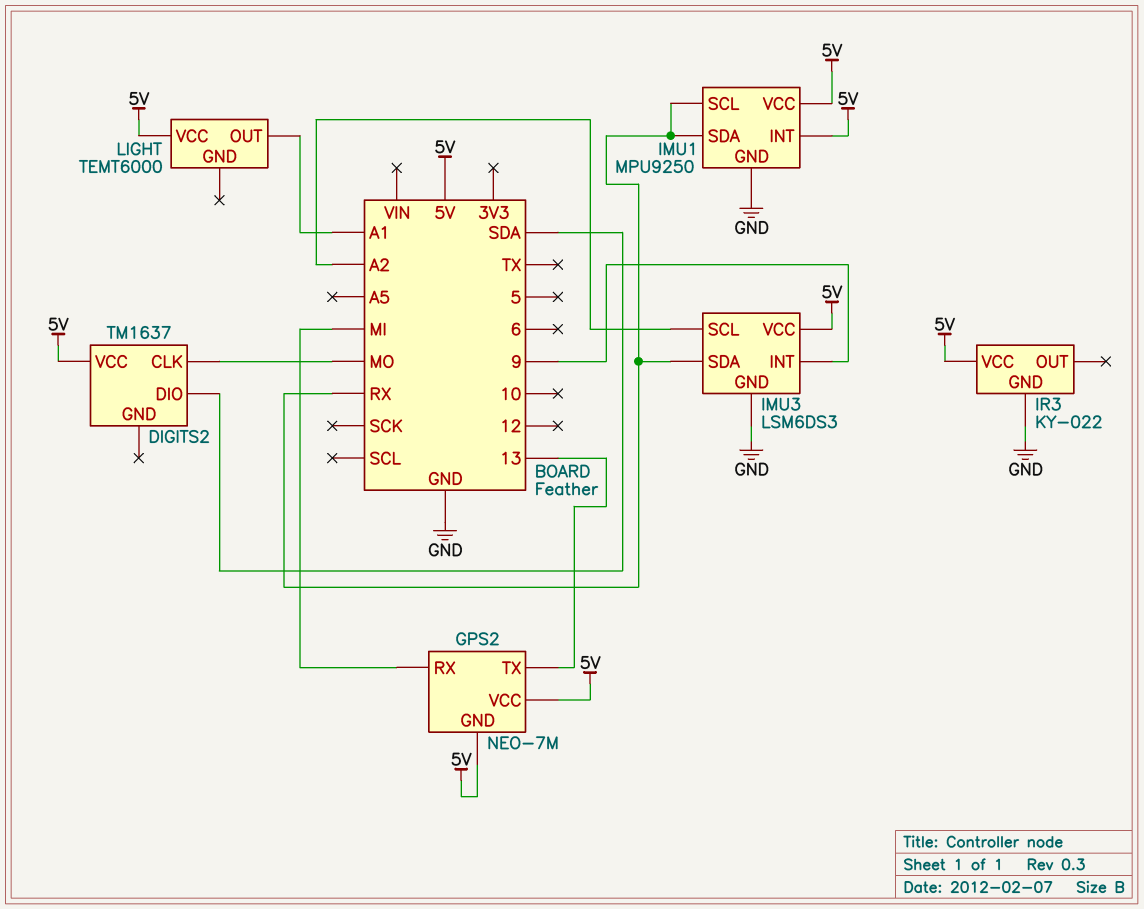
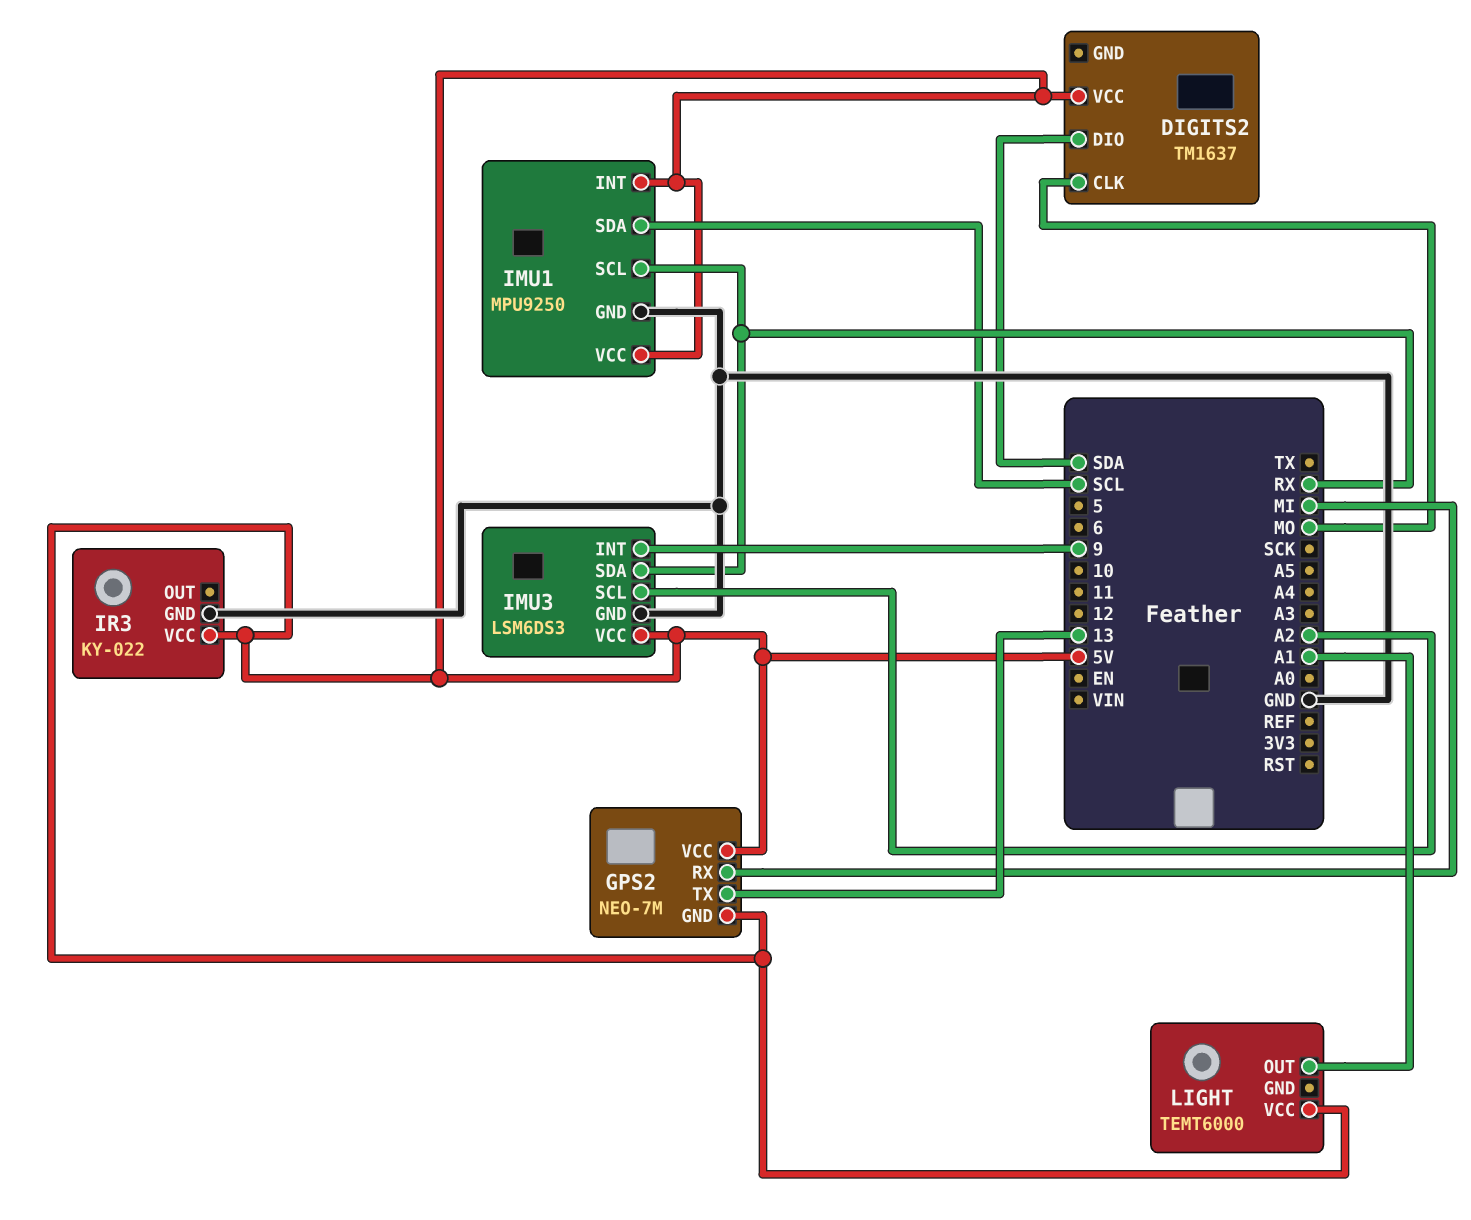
IMU1 pin SDA: RX -> SCL

